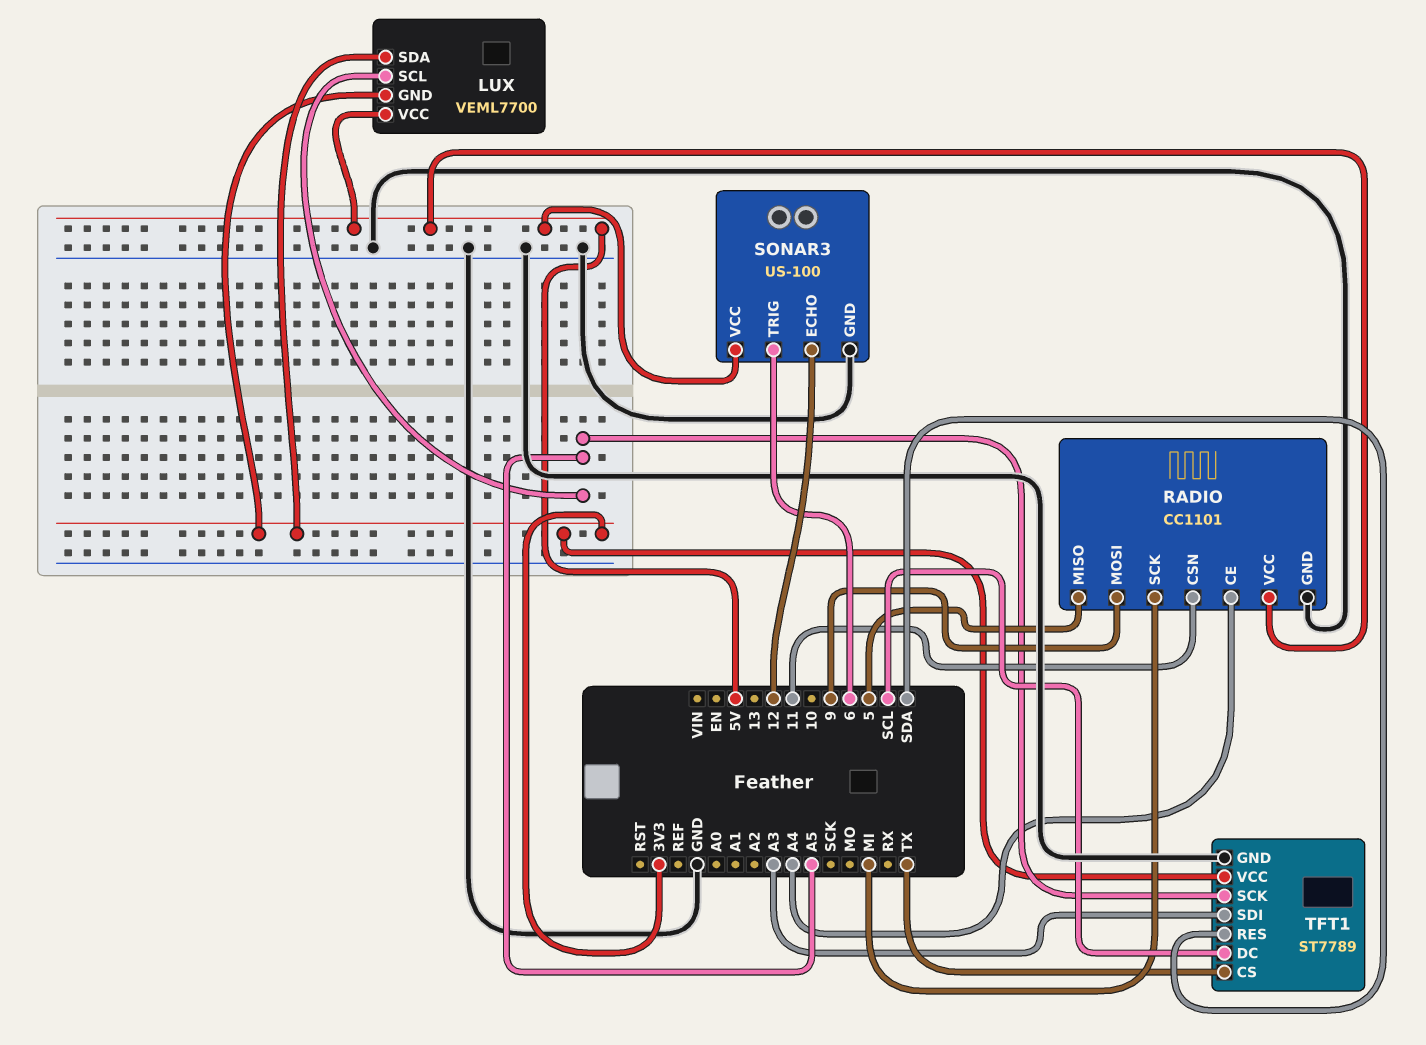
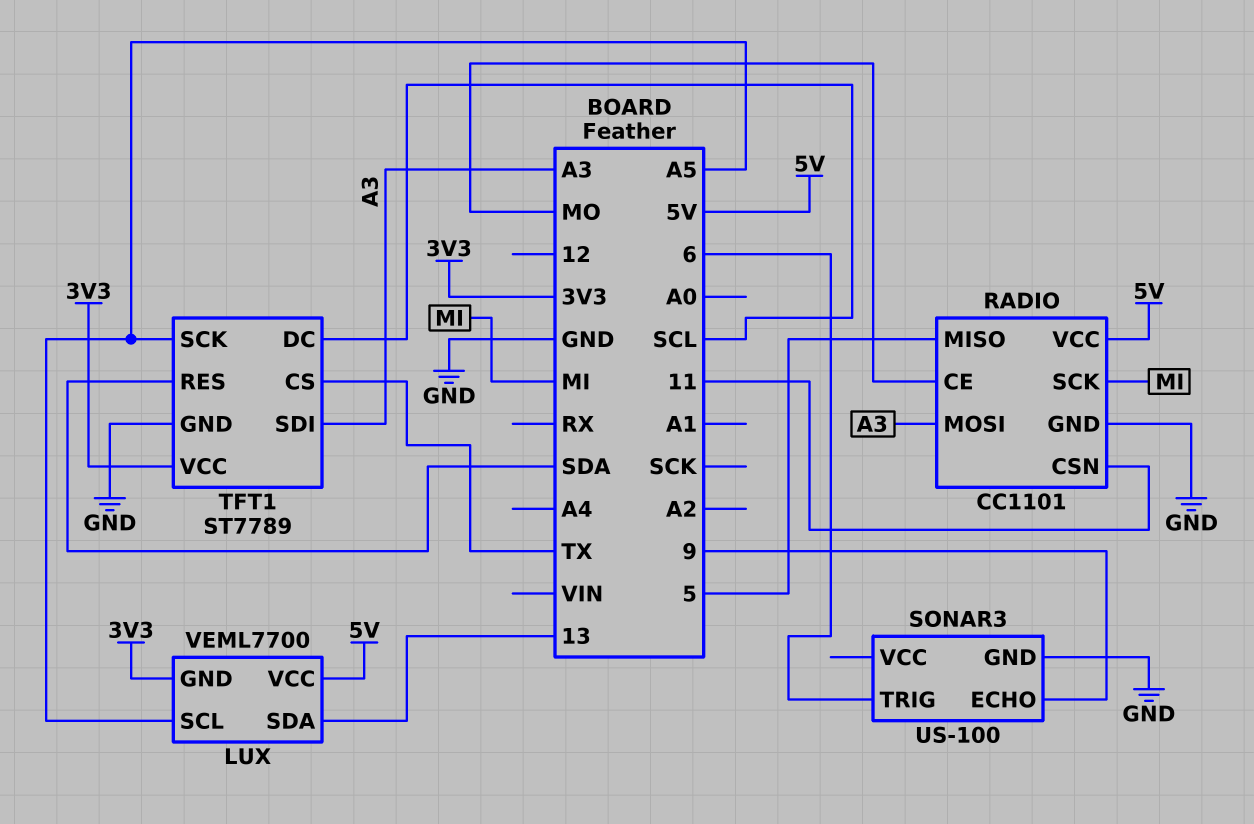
LUX pin SDA: 3V3 -> 13
RADIO pin CE: A4 -> MO
RADIO pin MOSI: 9 -> A3
SONAR3 pin ECHO: 12 -> 9
SONAR3 pin VCC: 5V -> none

